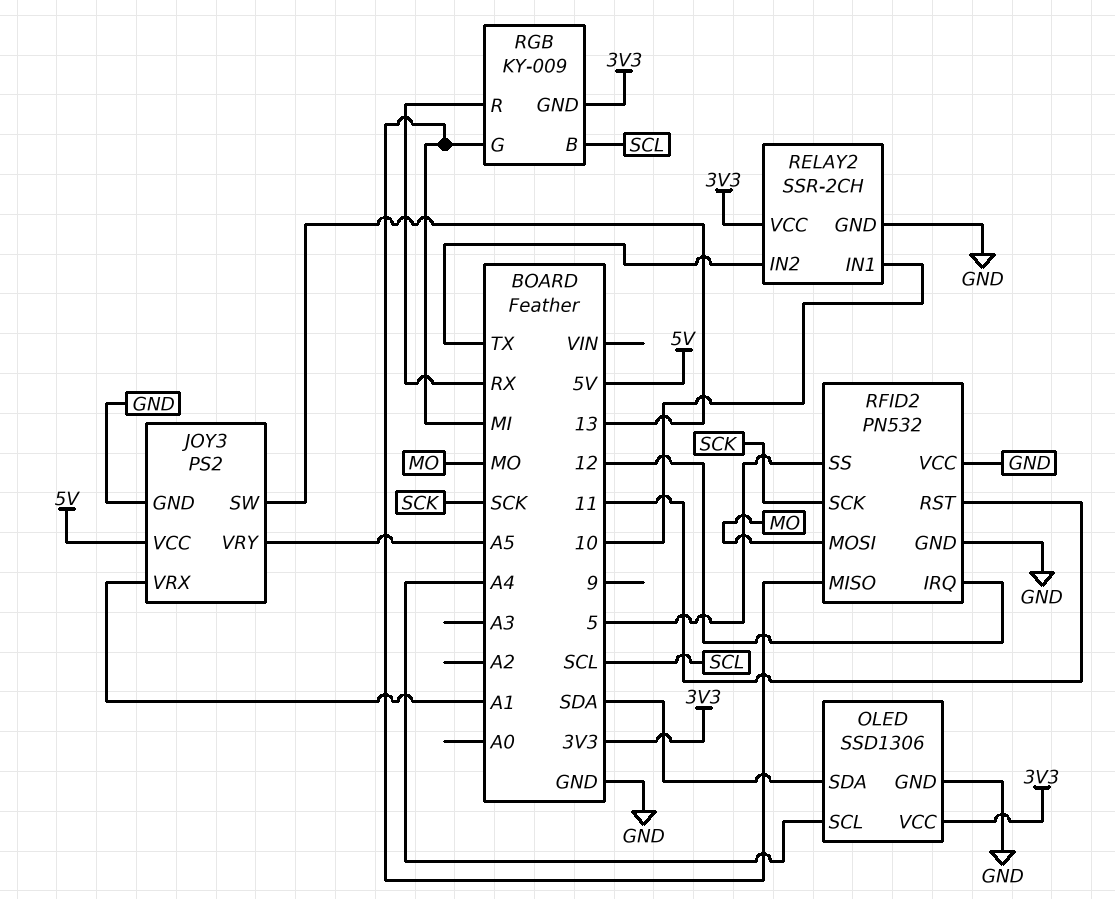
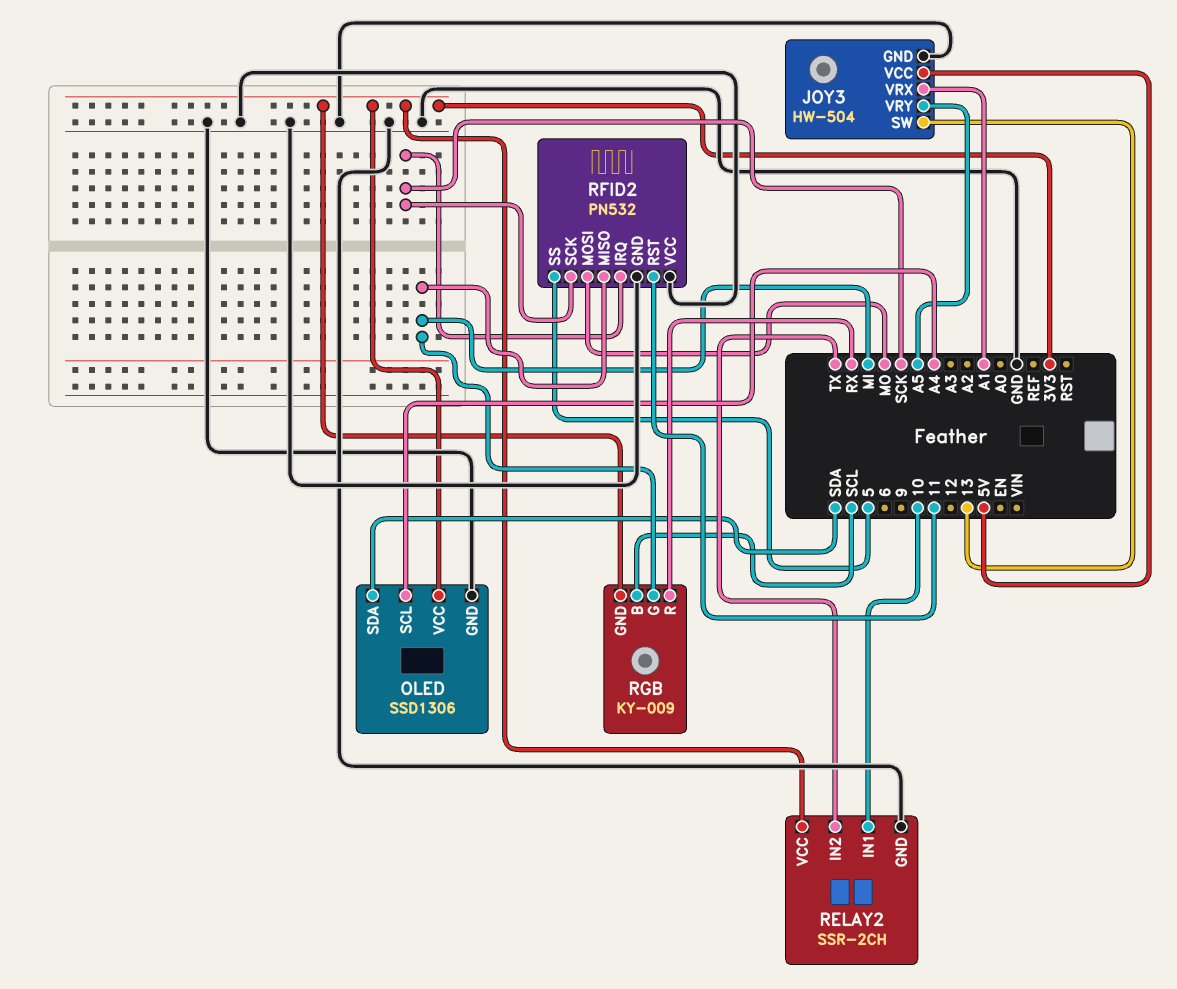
JOY3: PS2 -> HW-504
RFID2 pin IRQ: 12 -> SCK

